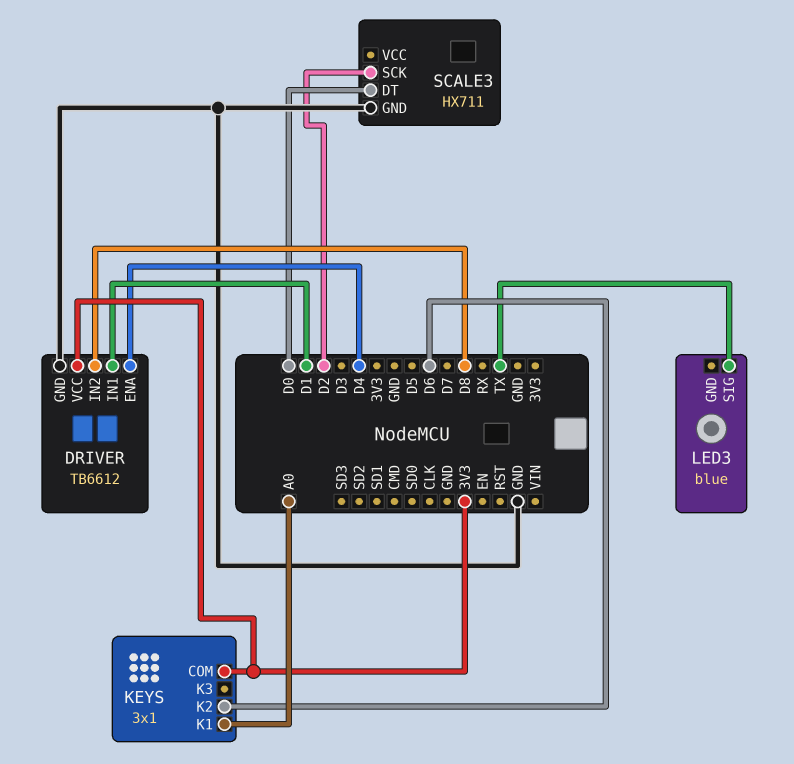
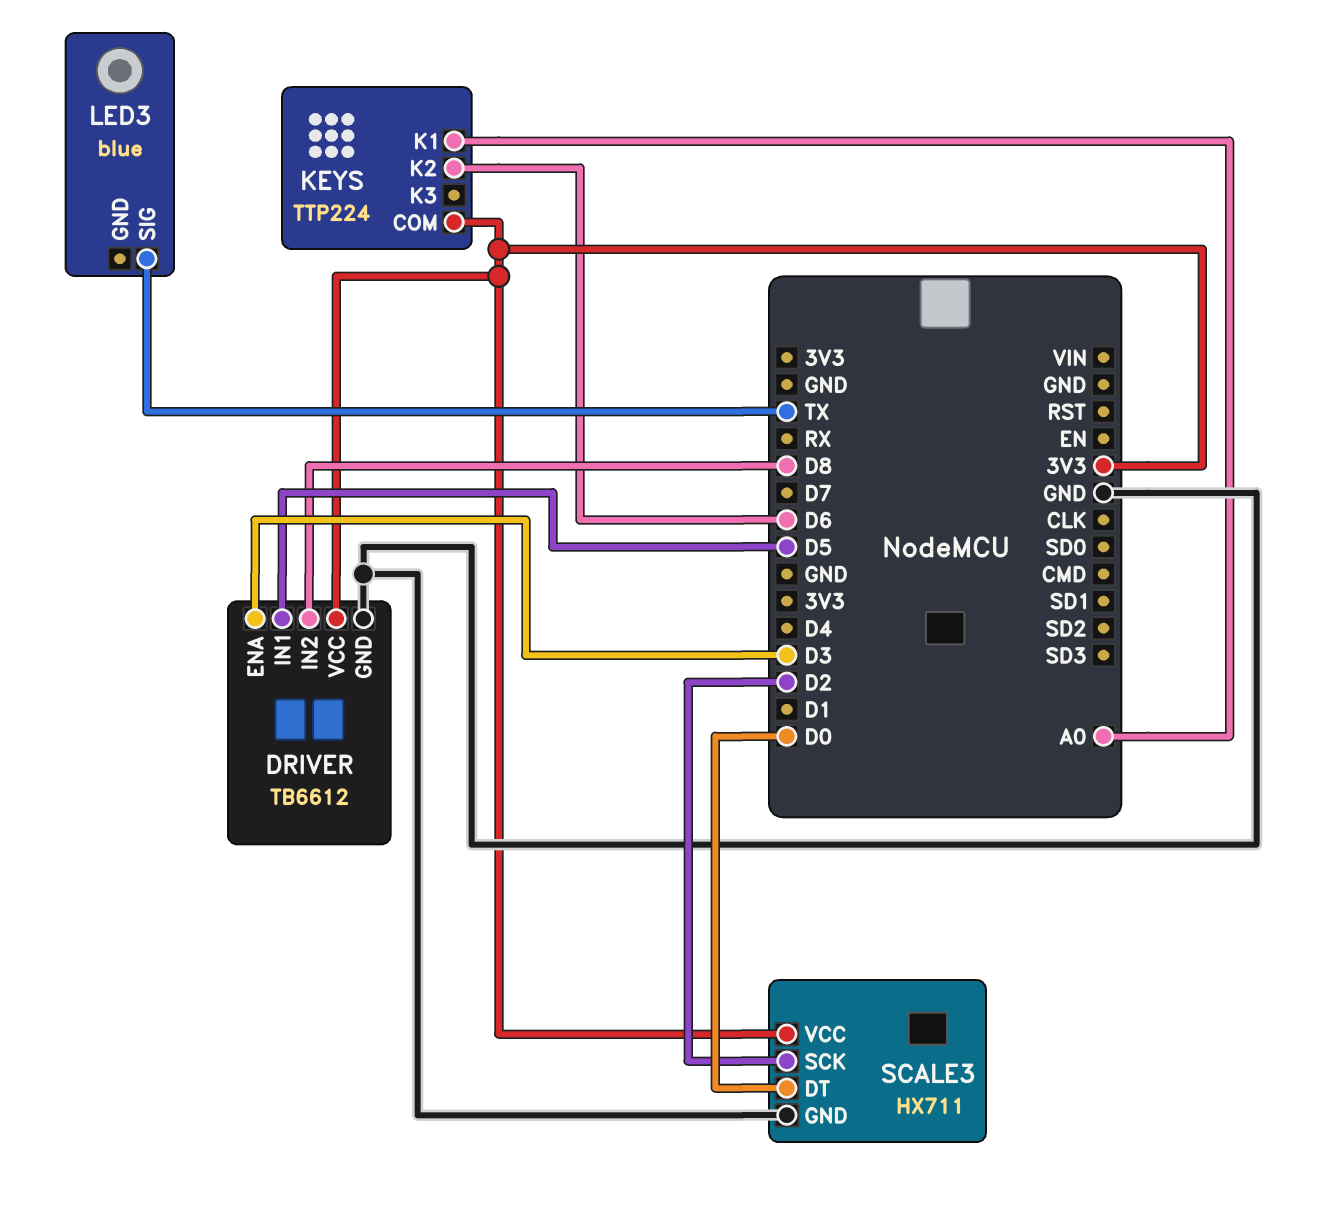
DRIVER pin ENA: D4 -> D3
DRIVER pin IN1: D1 -> D5
KEYS: 3x1 -> TTP224
SCALE3 pin VCC: none -> 3V3

